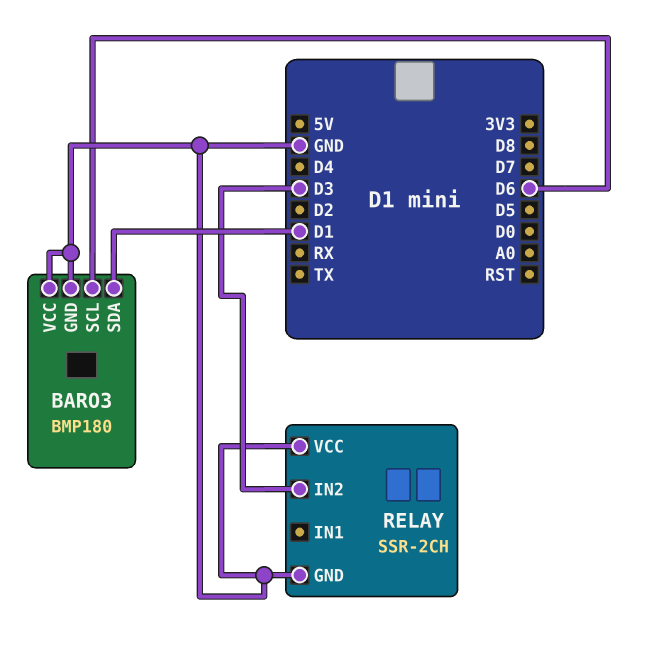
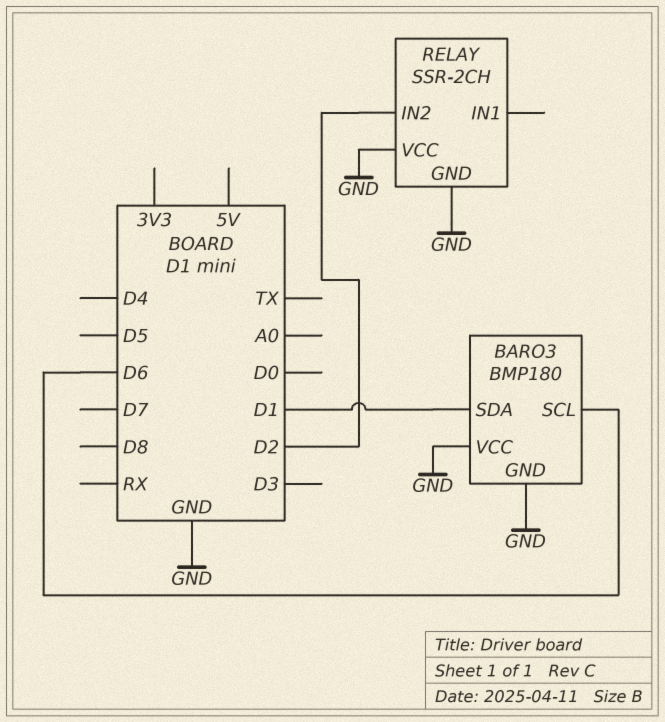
RELAY pin IN2: D3 -> D2

